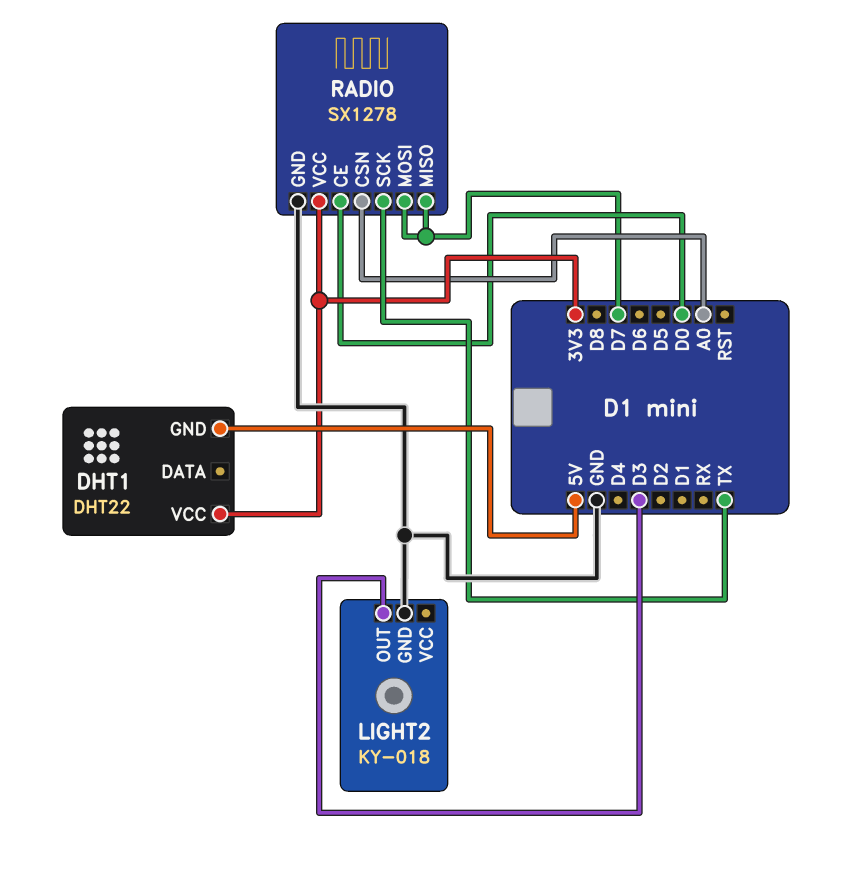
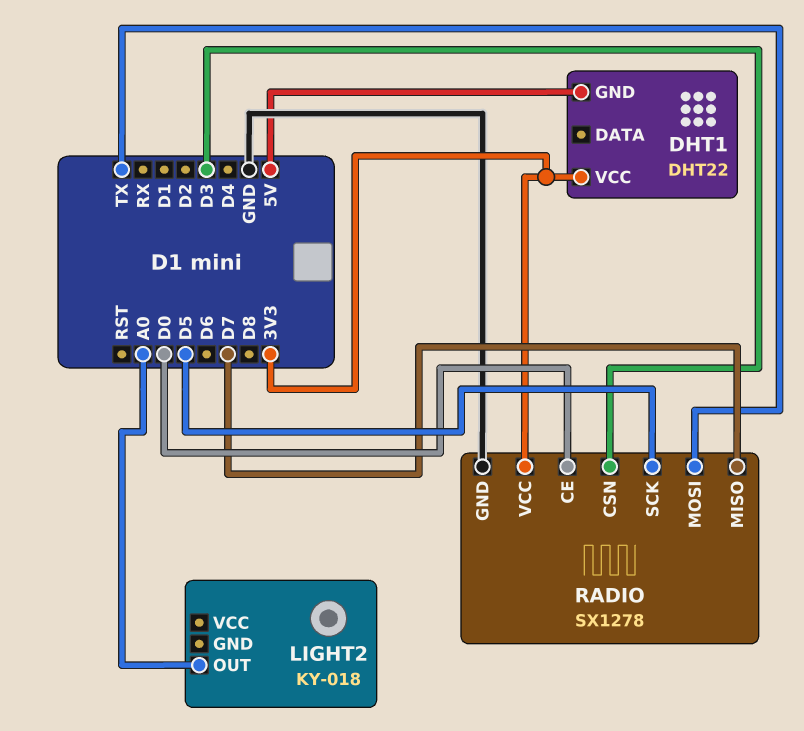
LIGHT2 pin GND: GND -> none
LIGHT2 pin OUT: D3 -> A0
RADIO pin CSN: A0 -> D3
RADIO pin MOSI: D7 -> TX
RADIO pin SCK: TX -> D5

